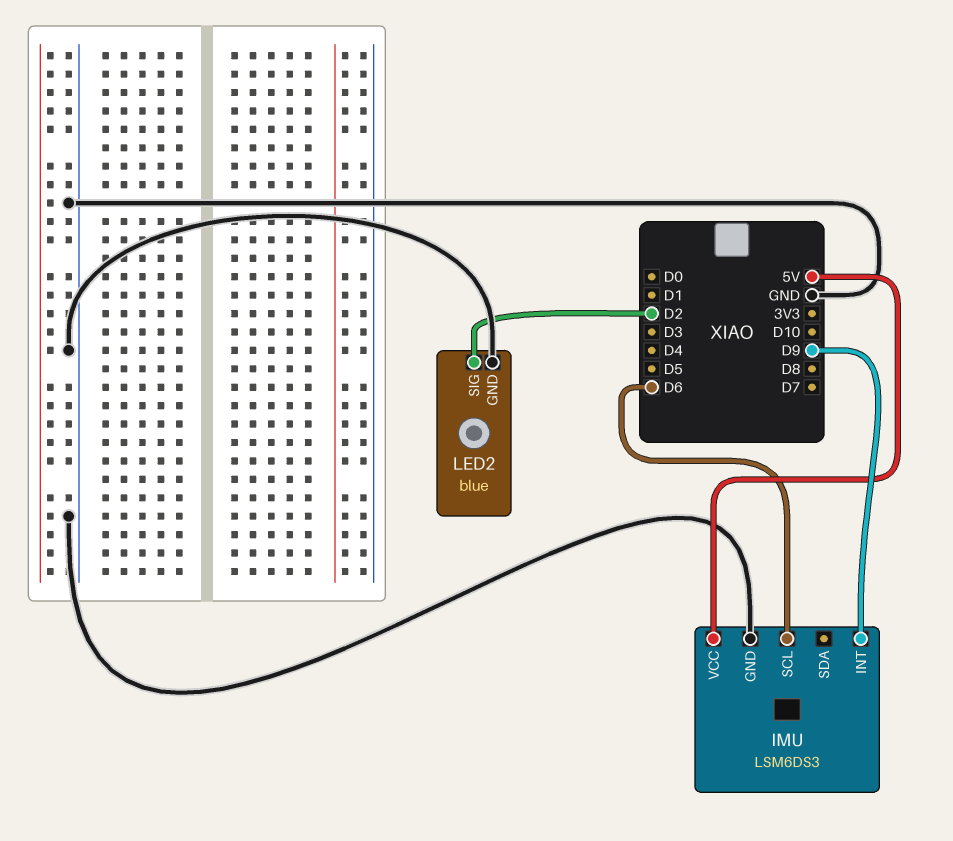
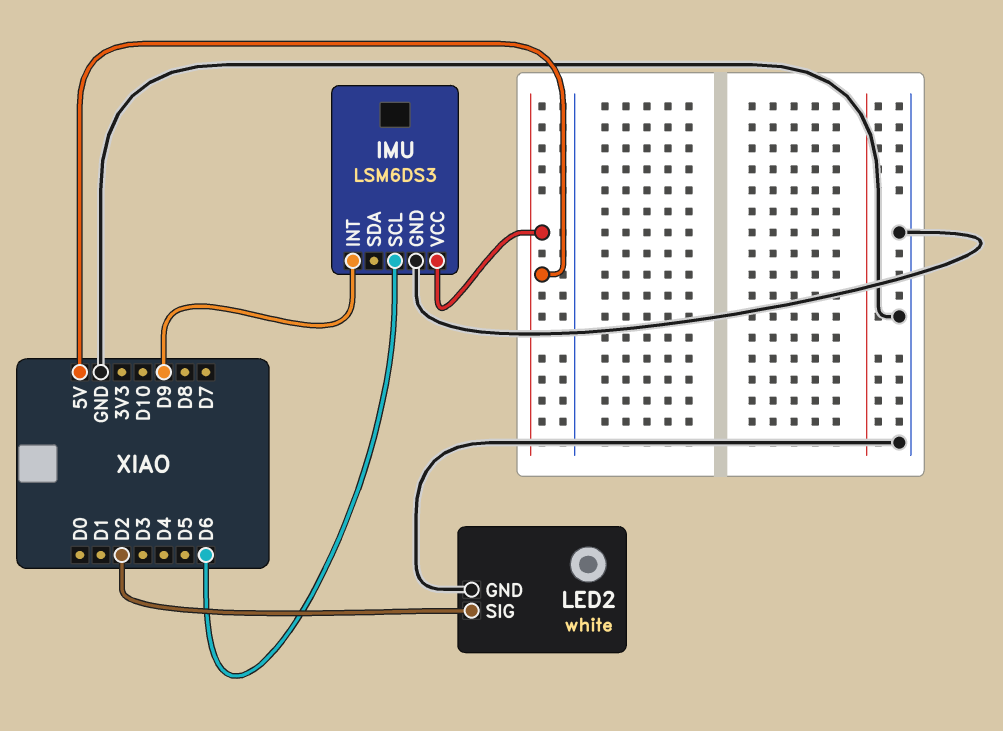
LED2: blue -> white

